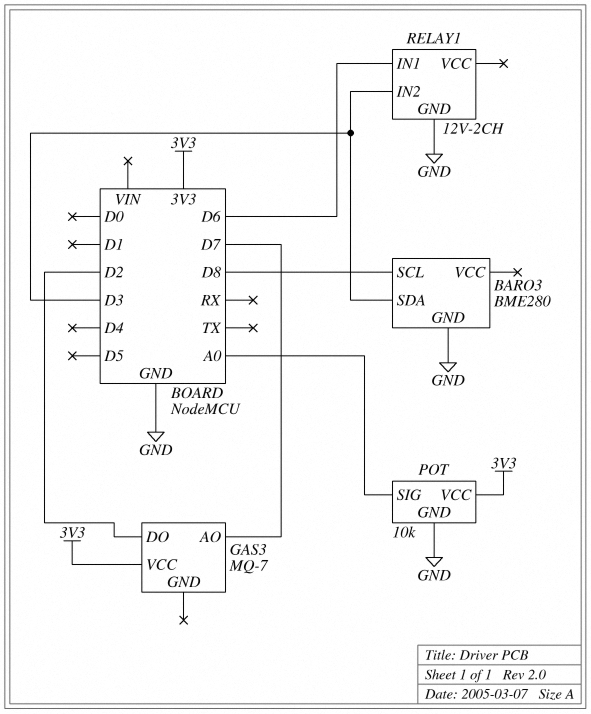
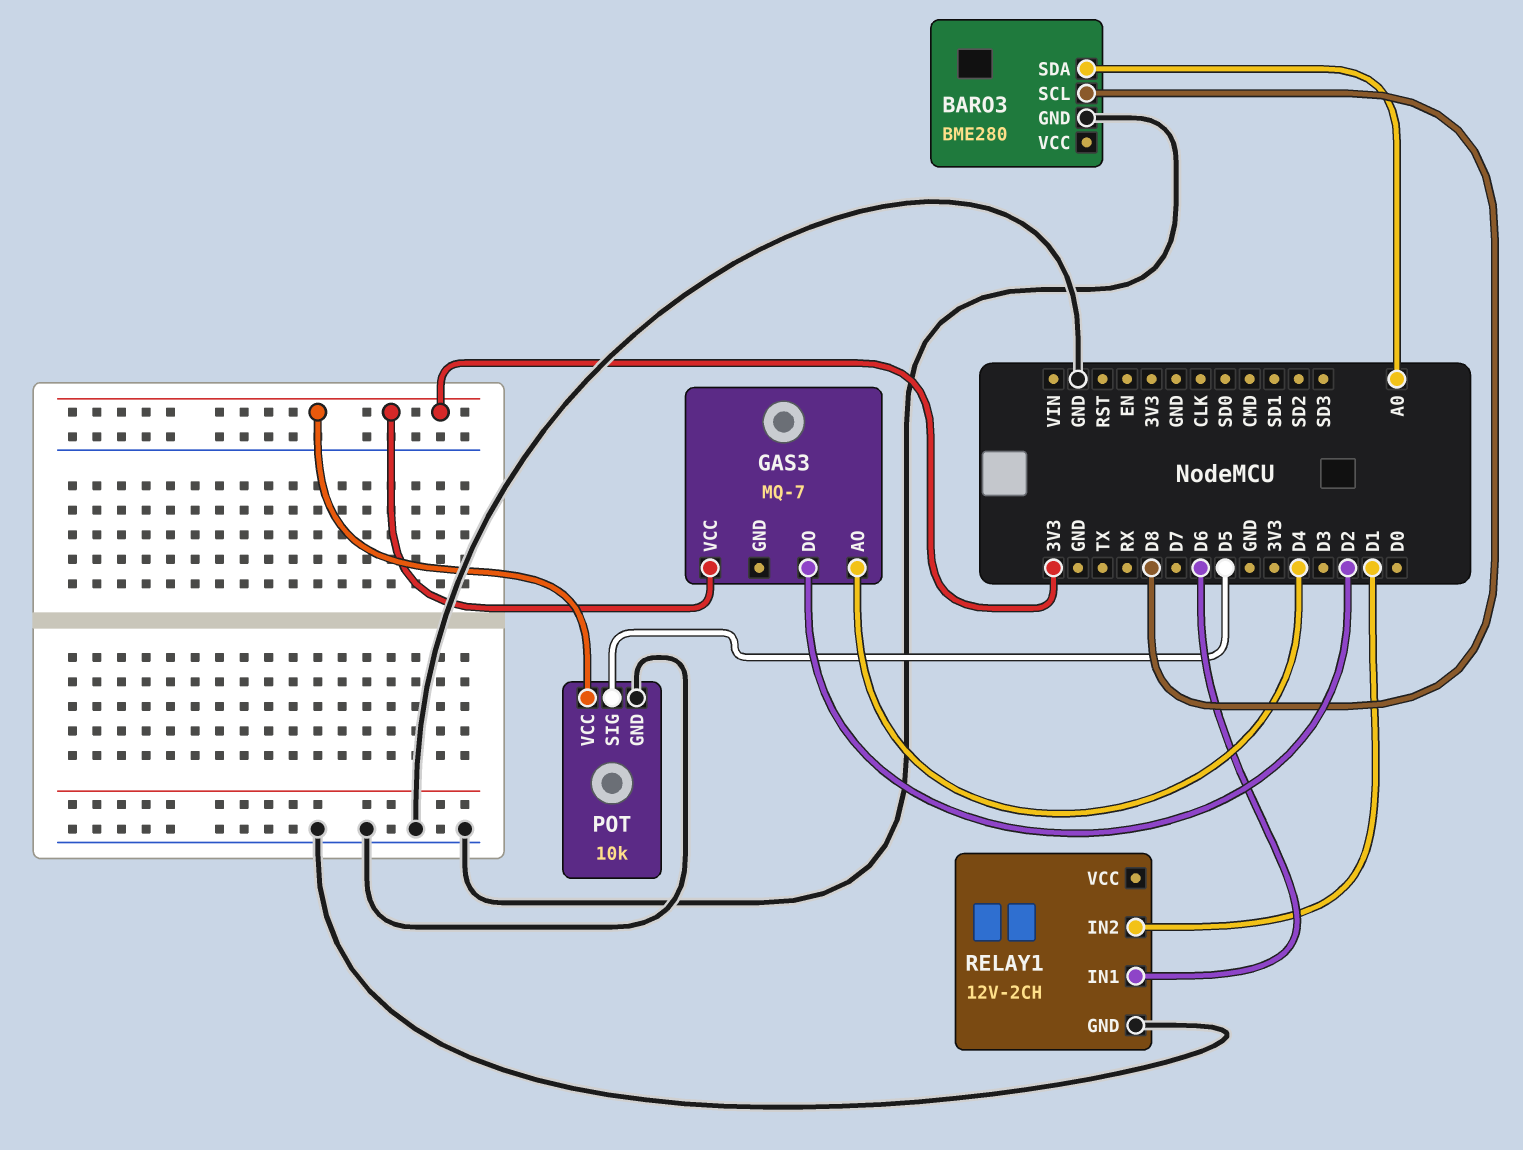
BARO3 pin SDA: D3 -> A0
GAS3 pin AO: D7 -> D4
POT pin SIG: A0 -> D5
RELAY1 pin IN2: D3 -> D1

